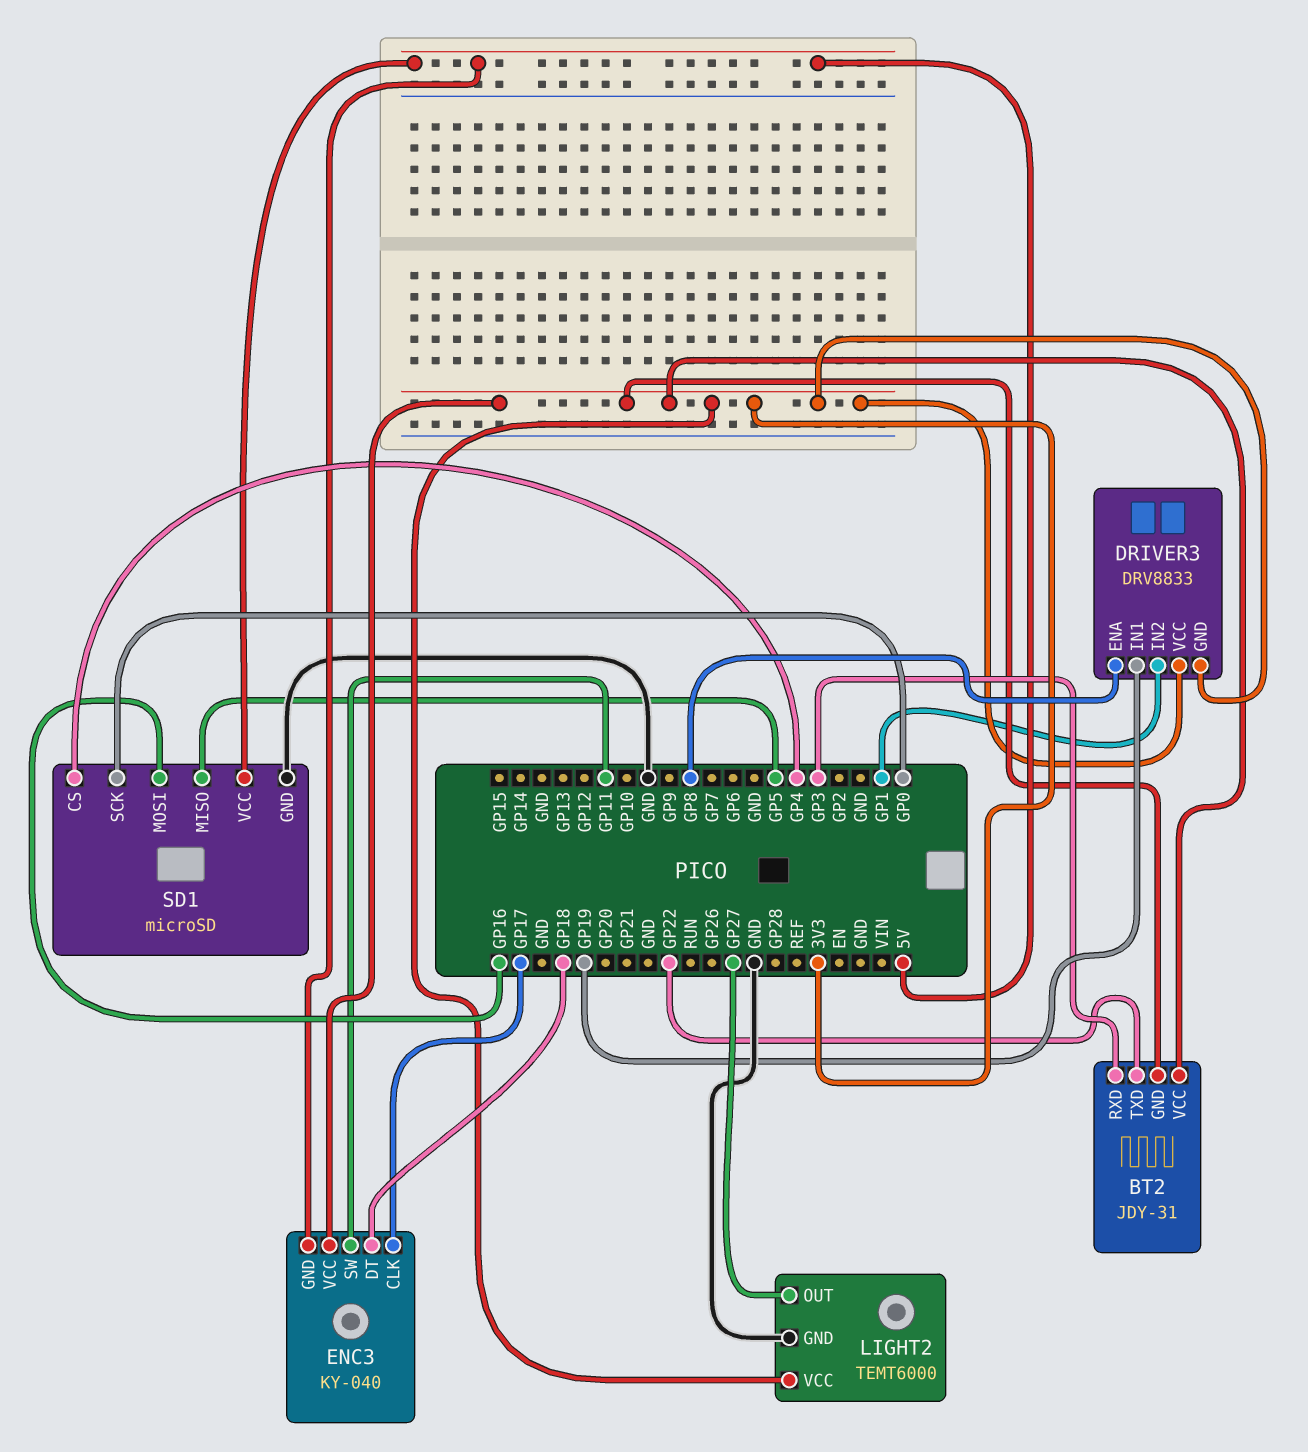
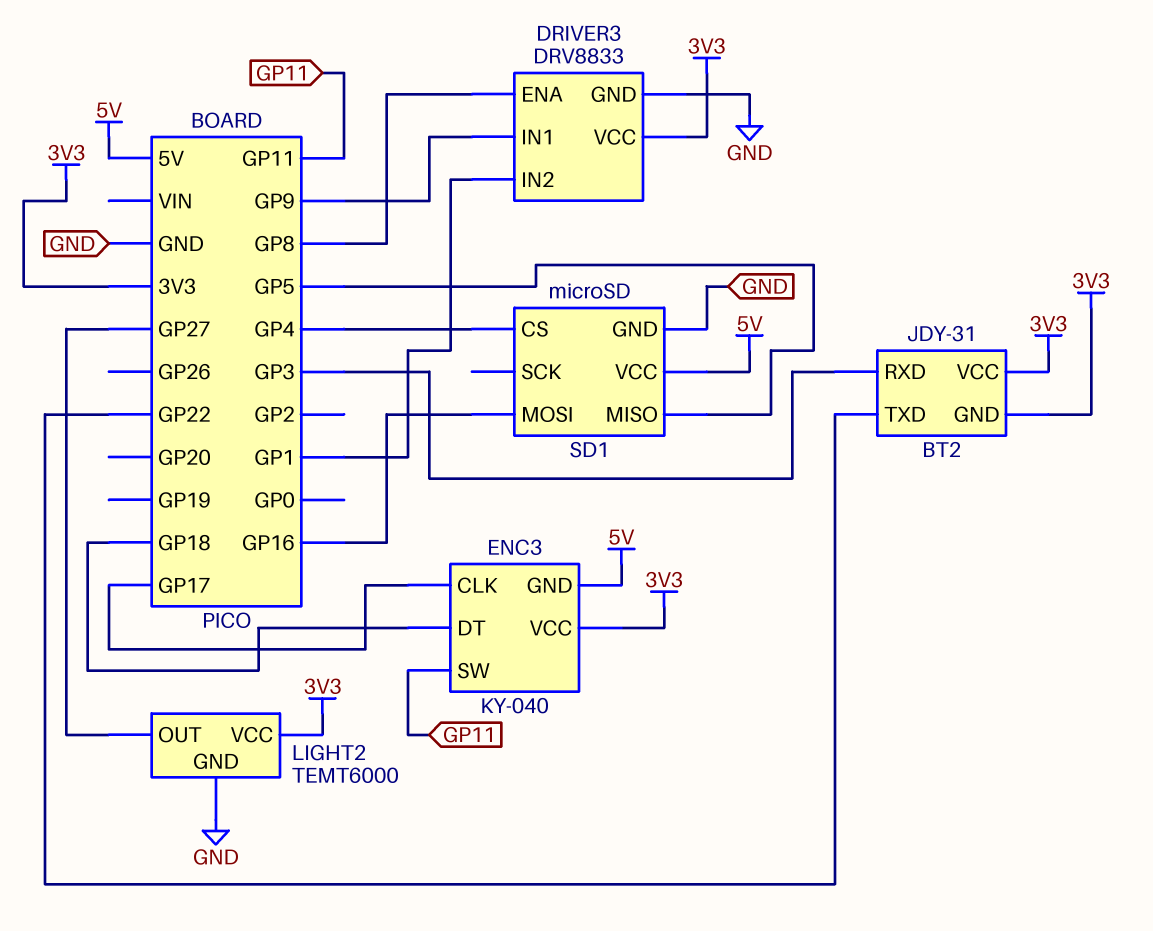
DRIVER3 pin GND: 3V3 -> GND
DRIVER3 pin IN1: GP19 -> GP9
SD1 pin SCK: GP0 -> none

